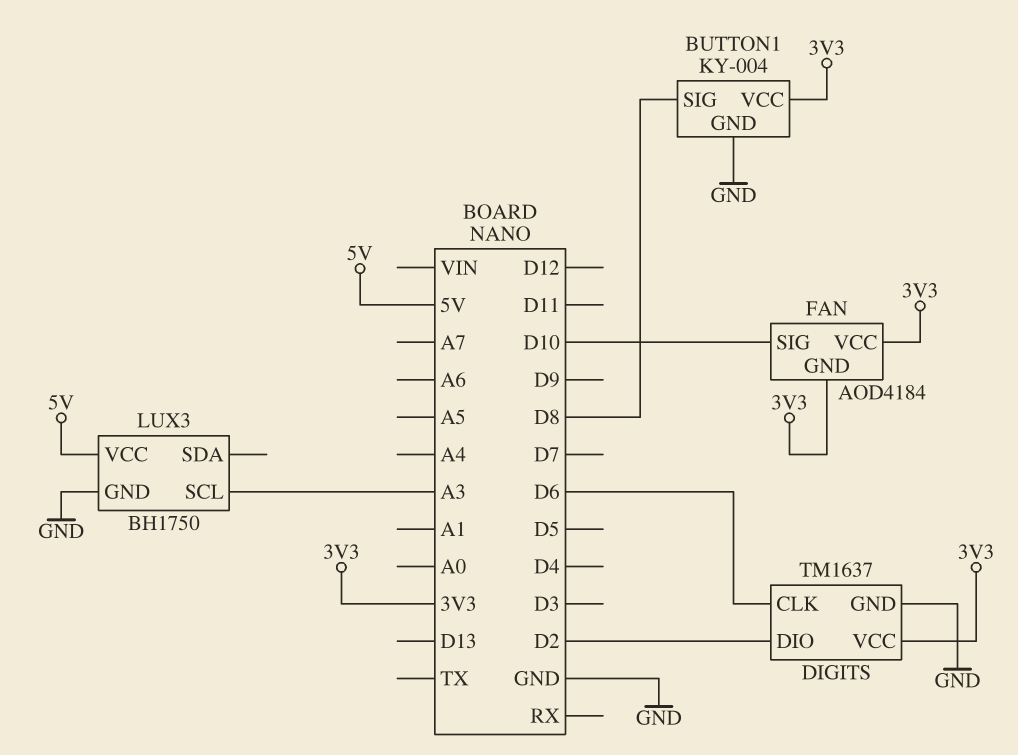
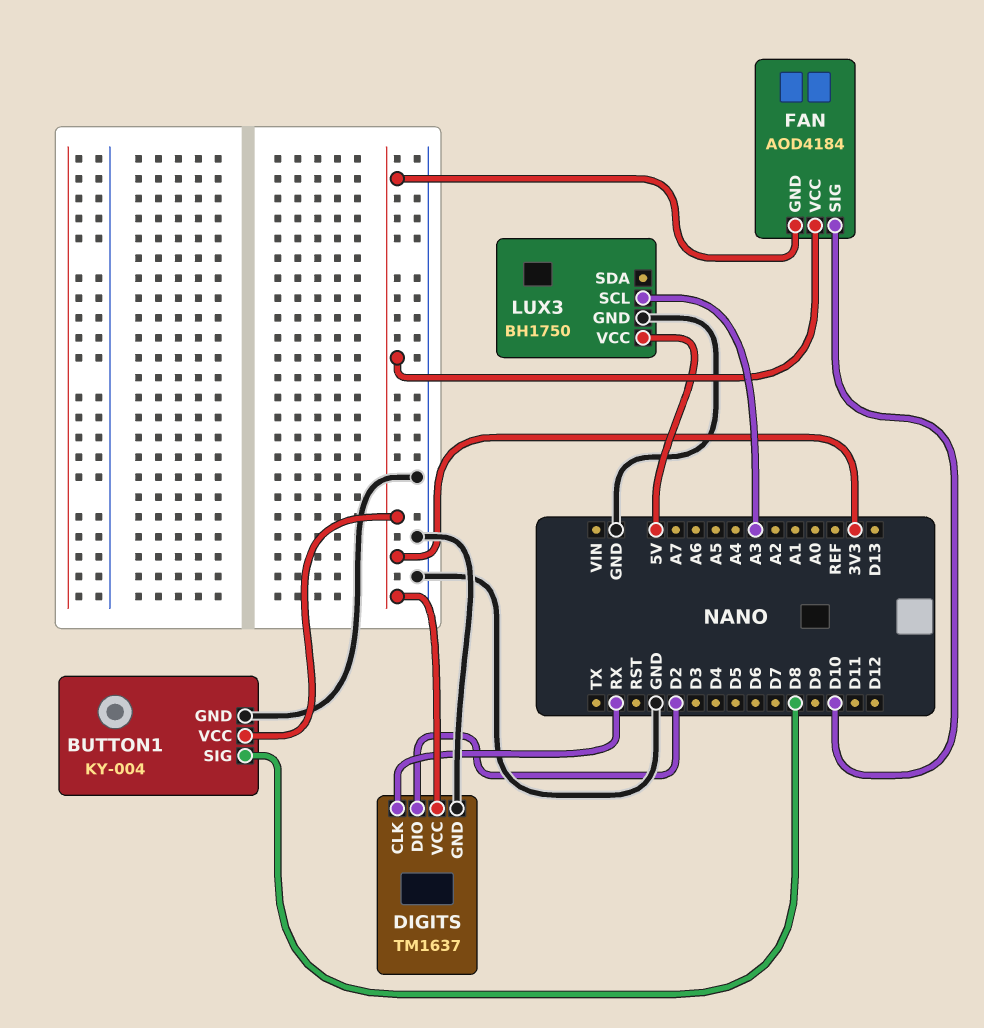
DIGITS pin CLK: D6 -> RX

